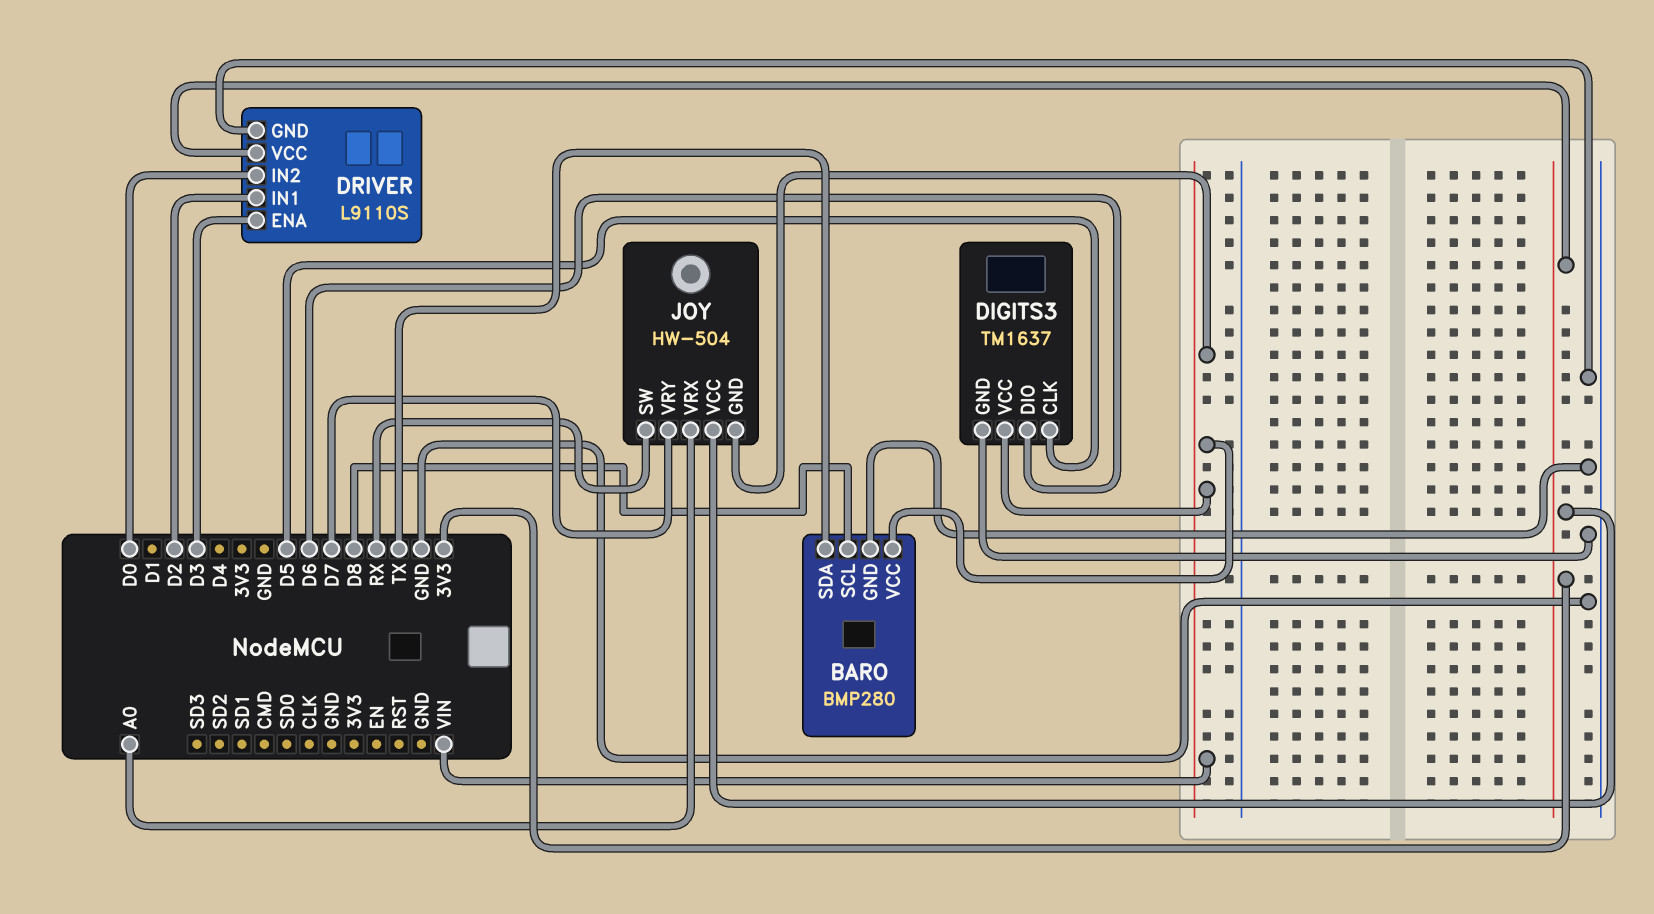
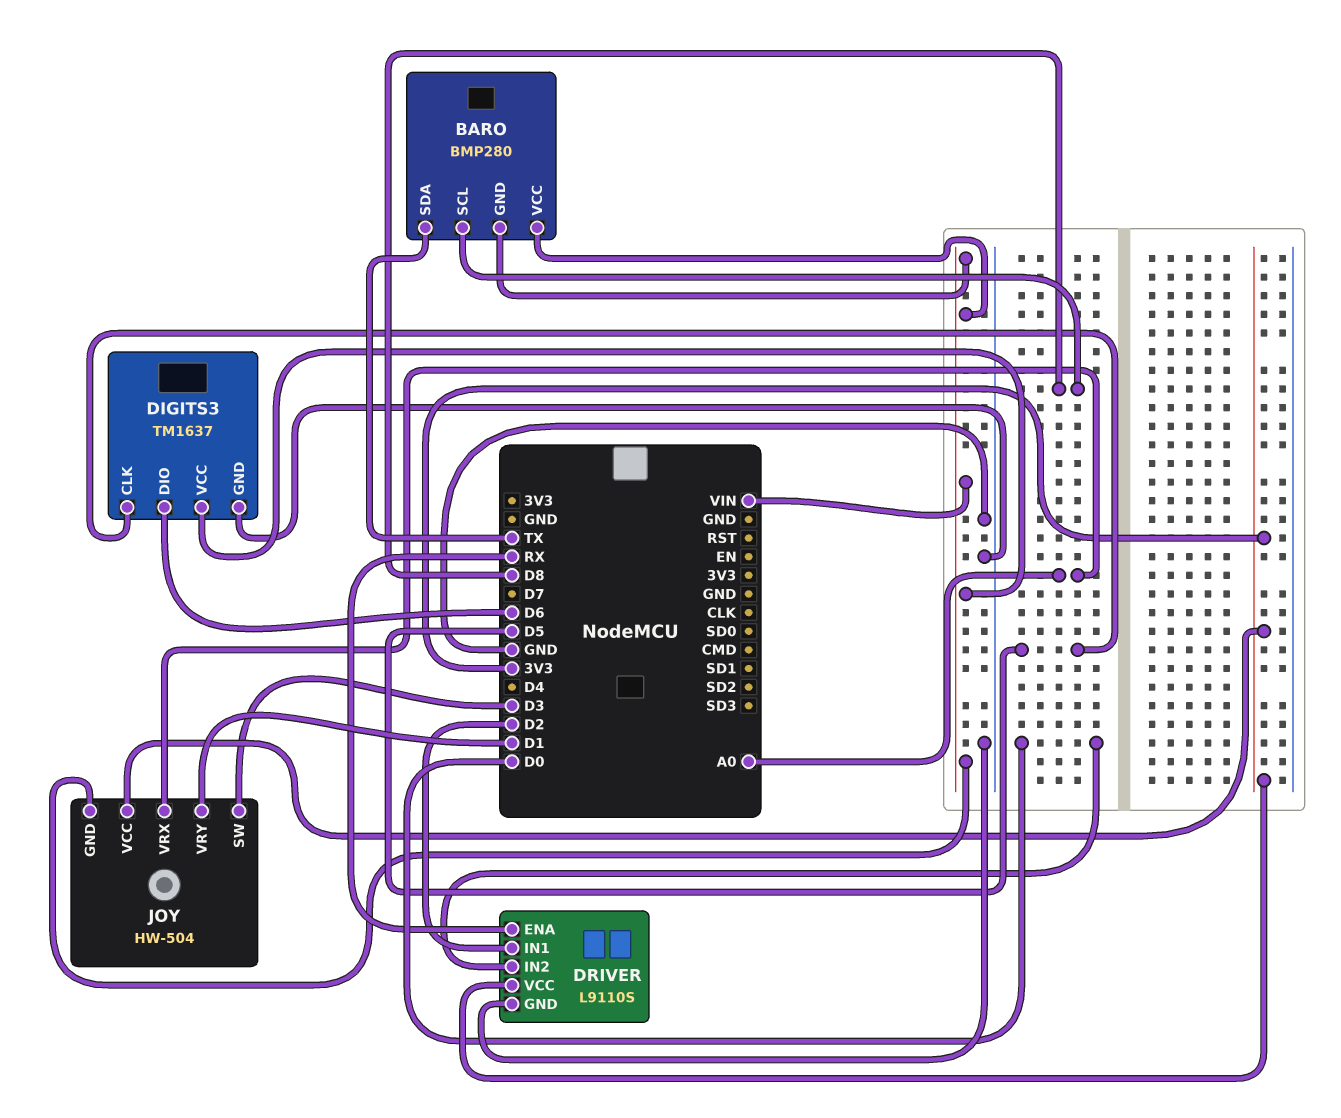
BARO pin GND: GND -> VIN
DRIVER pin ENA: D3 -> RX
JOY pin SW: RX -> D3
JOY pin VRY: D7 -> D1

